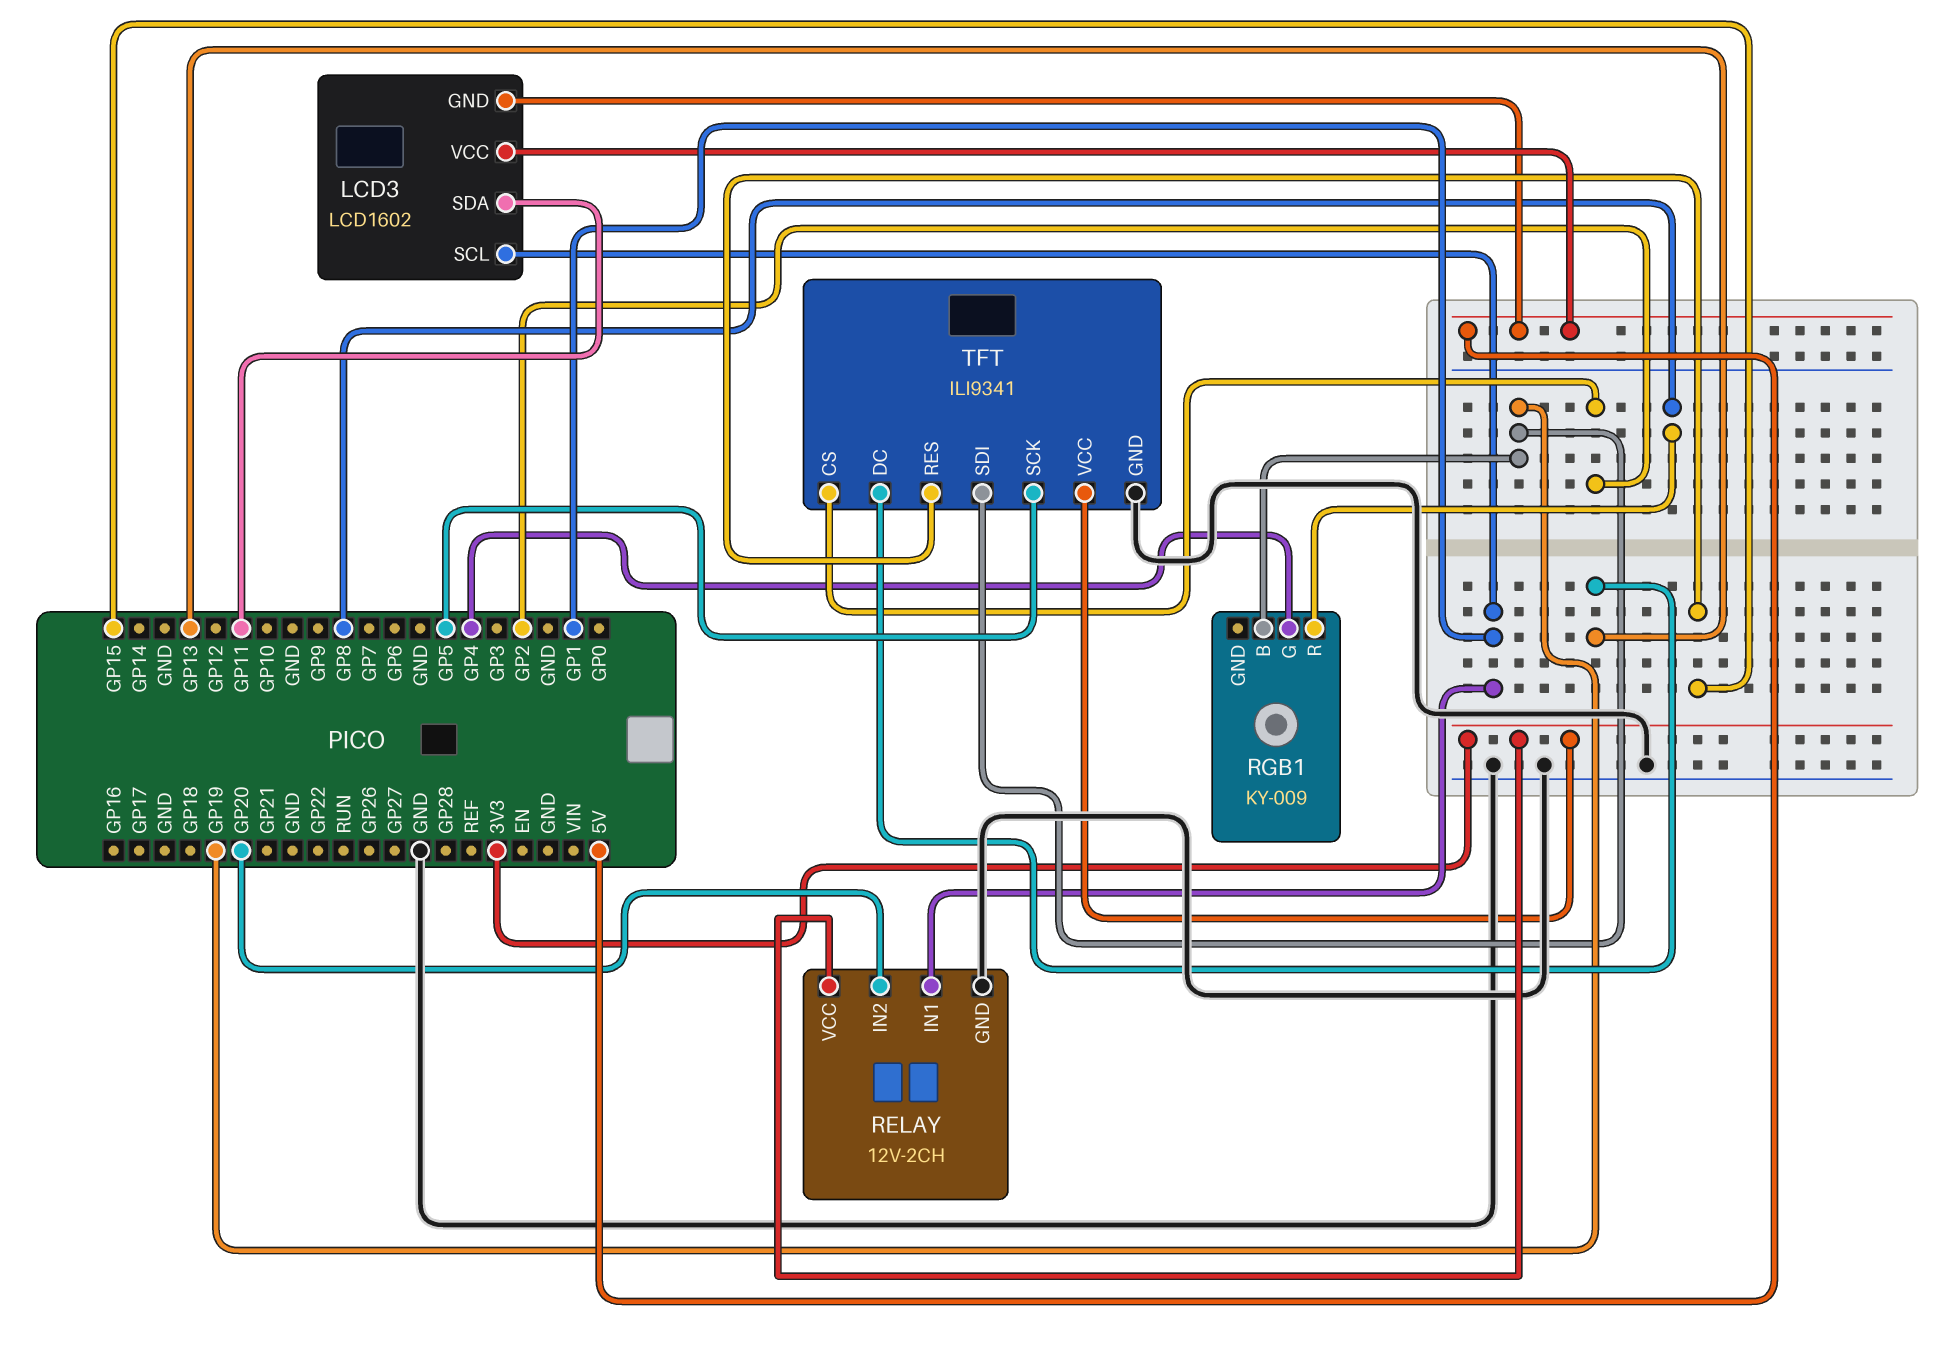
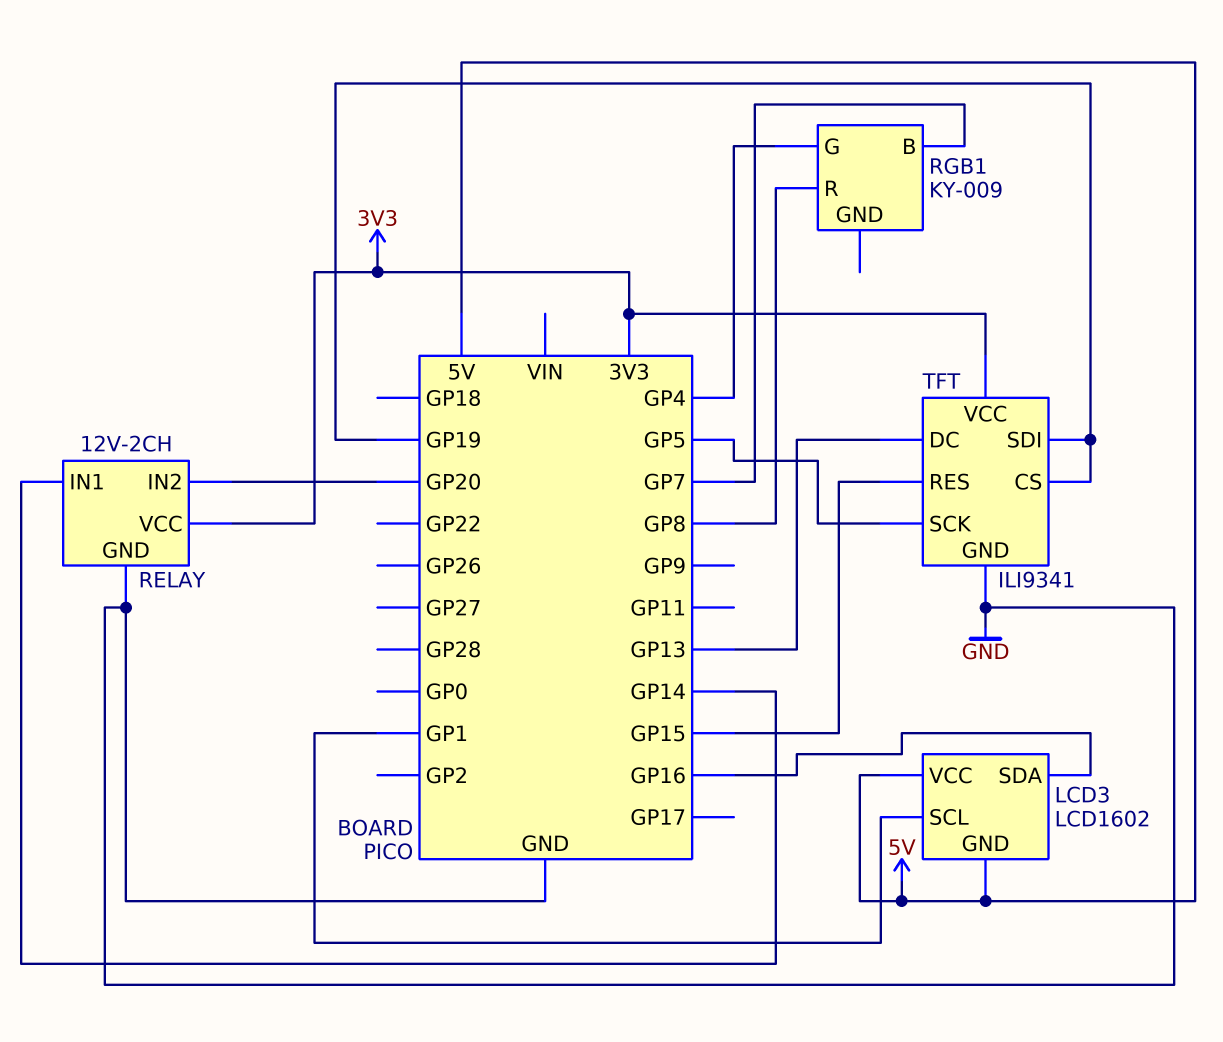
LCD3 pin SDA: GP11 -> GP16
RELAY pin IN1: GP1 -> GP14
RGB1 pin B: GP19 -> GP7
TFT pin CS: GP2 -> GP19

